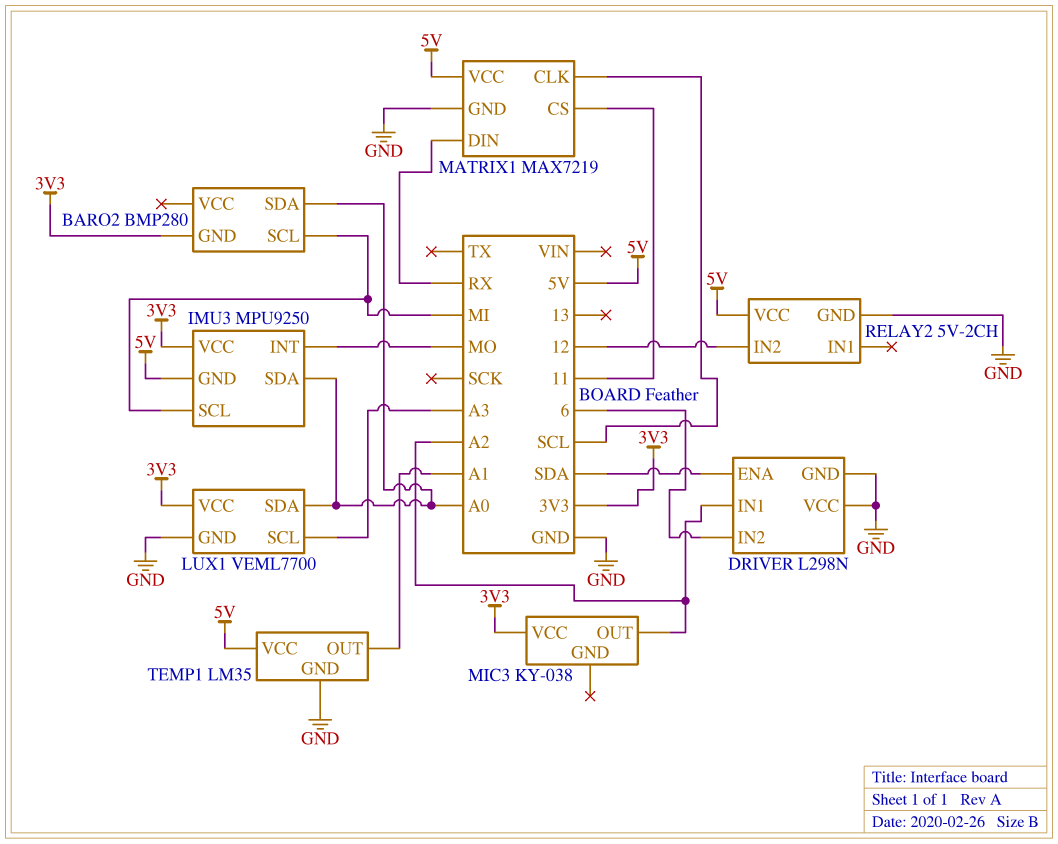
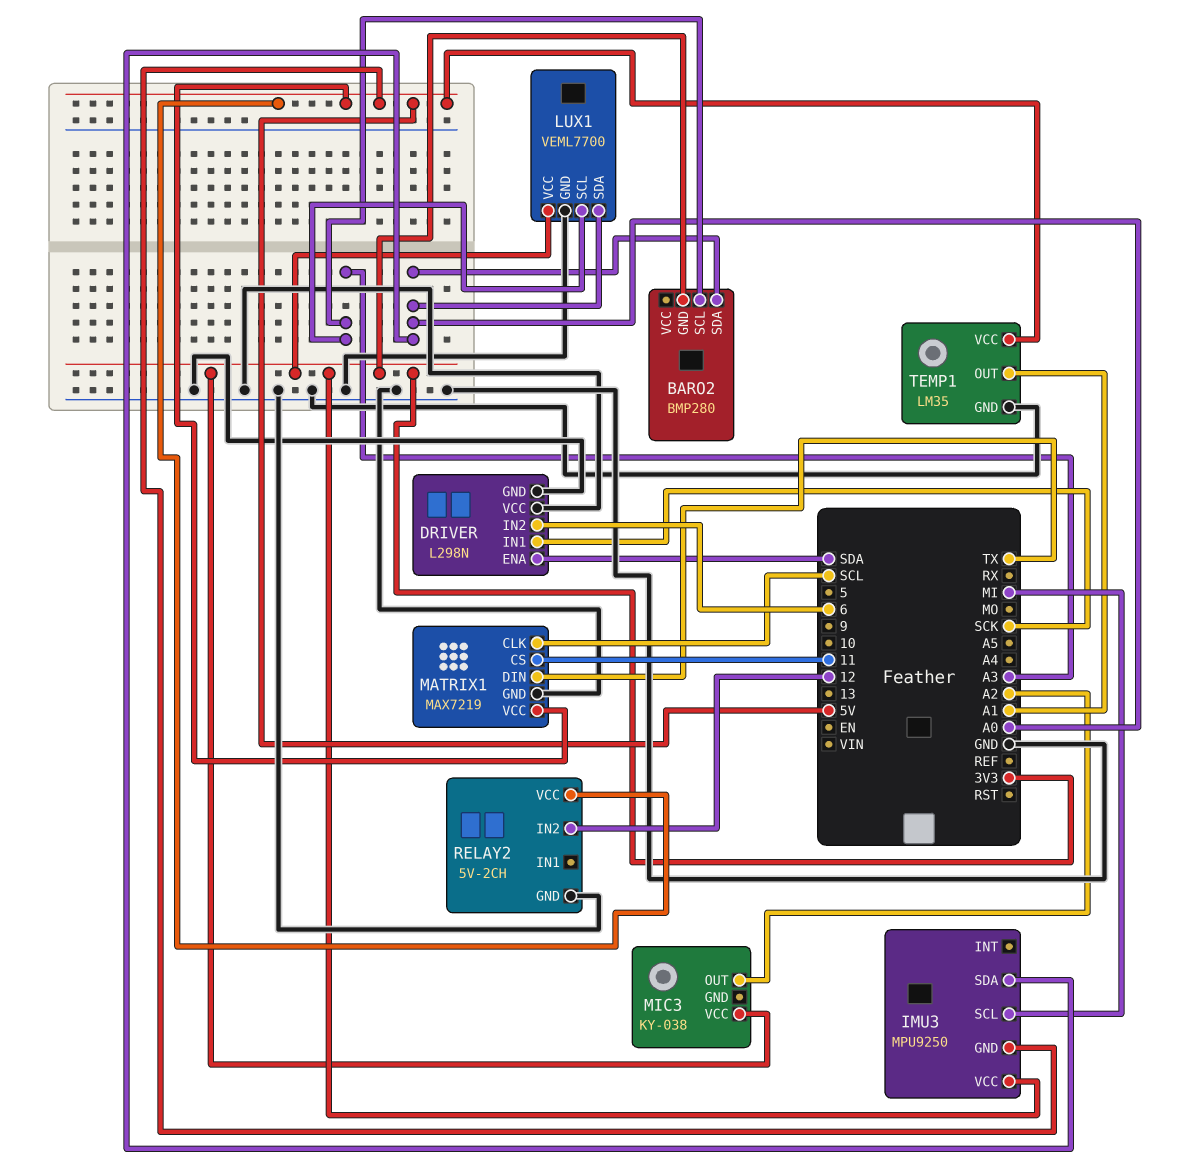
BARO2 pin SCL: MI -> A3
DRIVER pin IN1: A2 -> SCK
IMU3 pin INT: MO -> none
MATRIX1 pin DIN: RX -> TX

